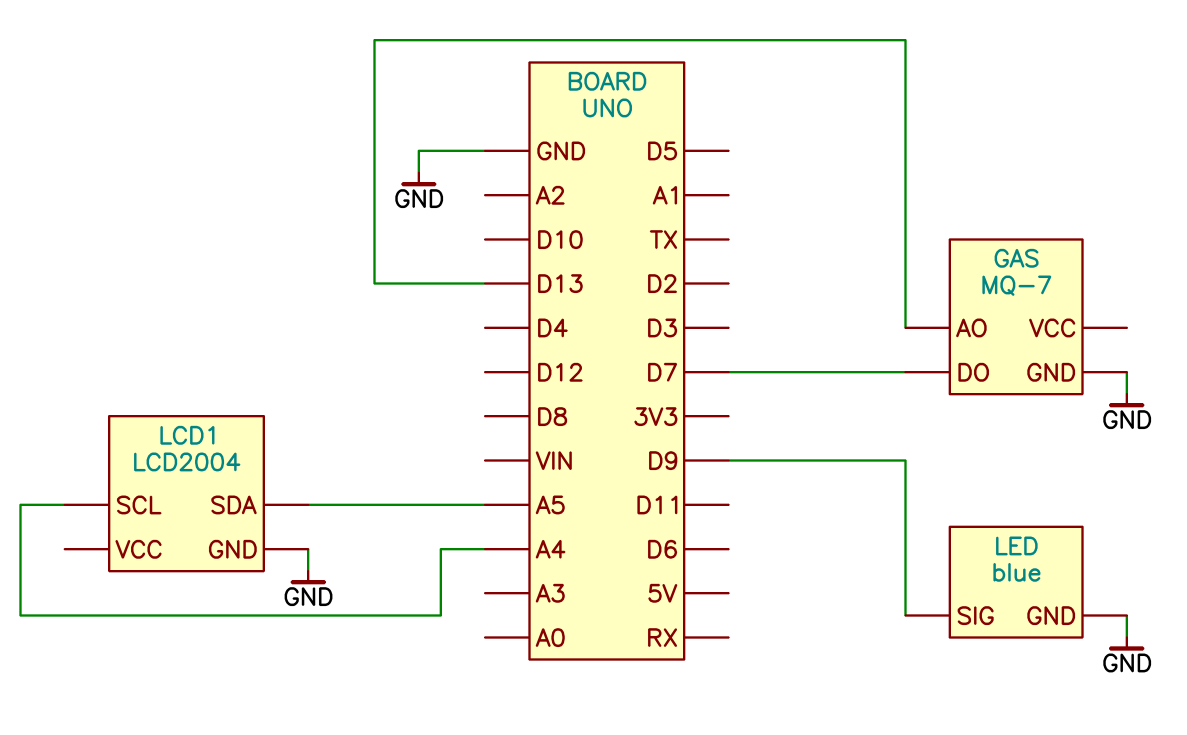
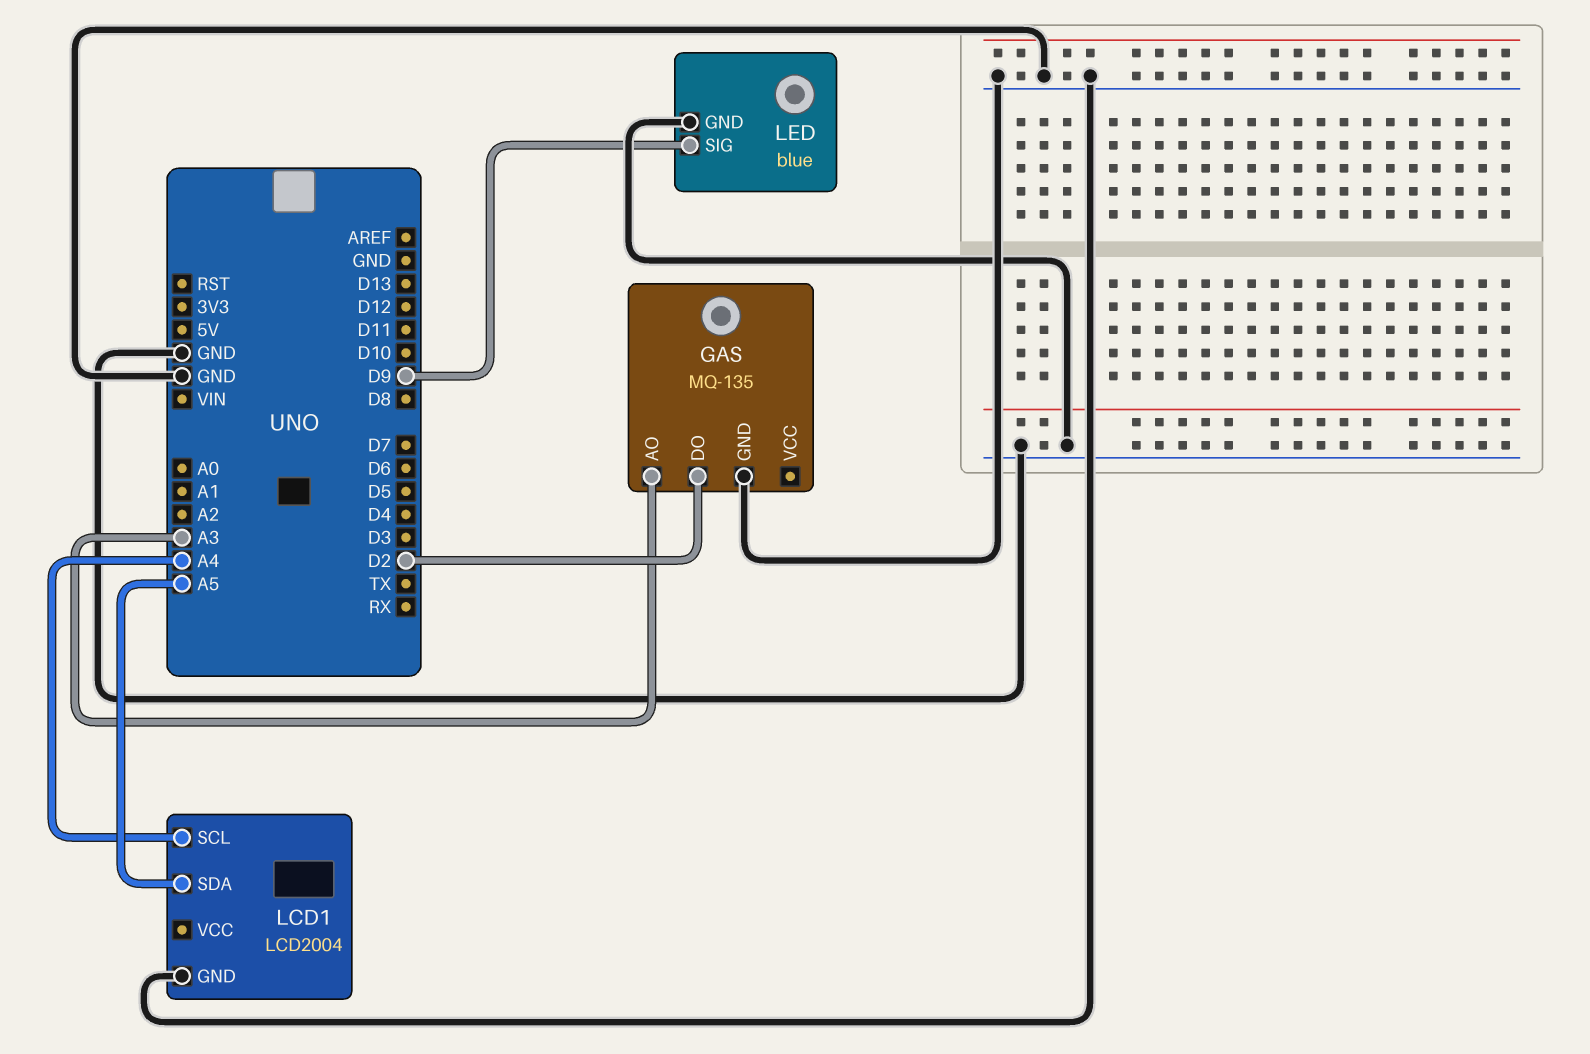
GAS: MQ-7 -> MQ-135
GAS pin AO: D13 -> A3
GAS pin DO: D7 -> D2

